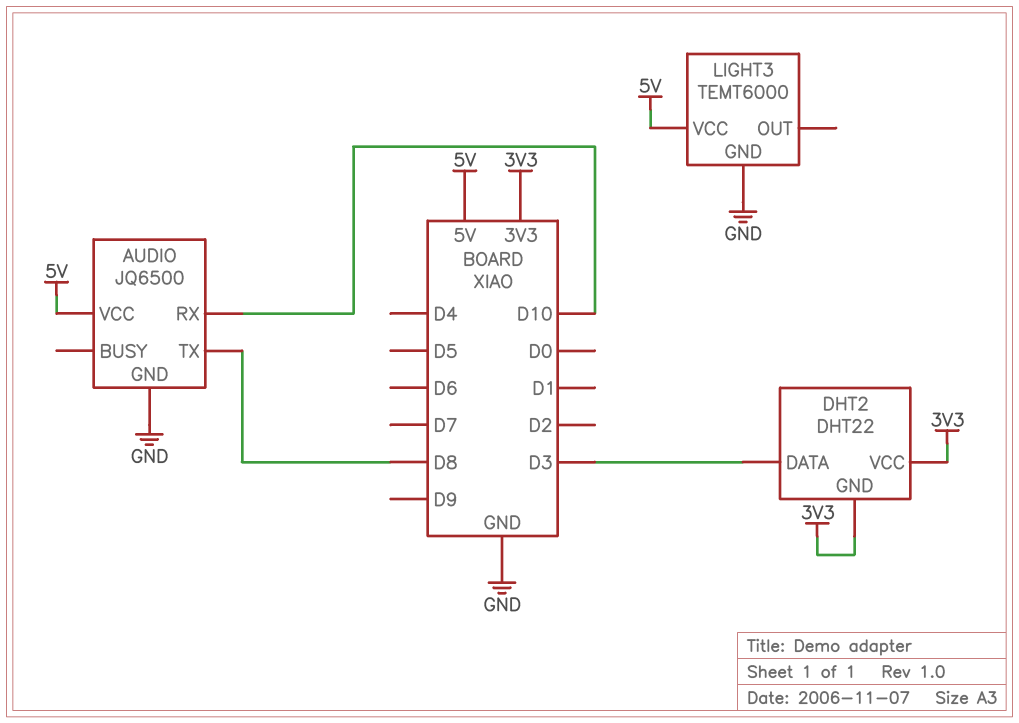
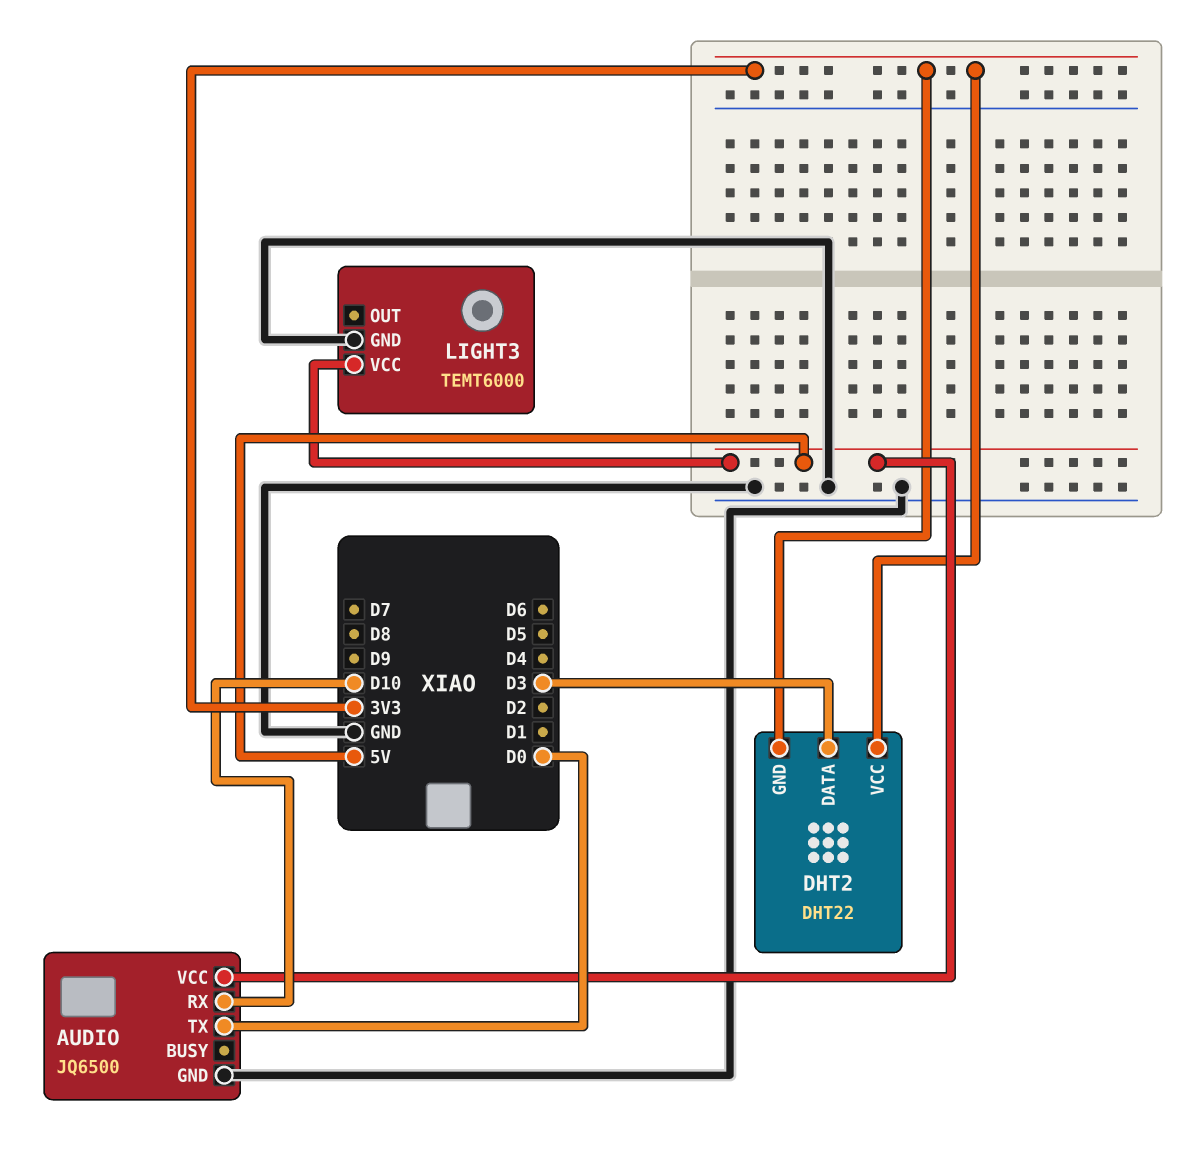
AUDIO pin TX: D8 -> D0

